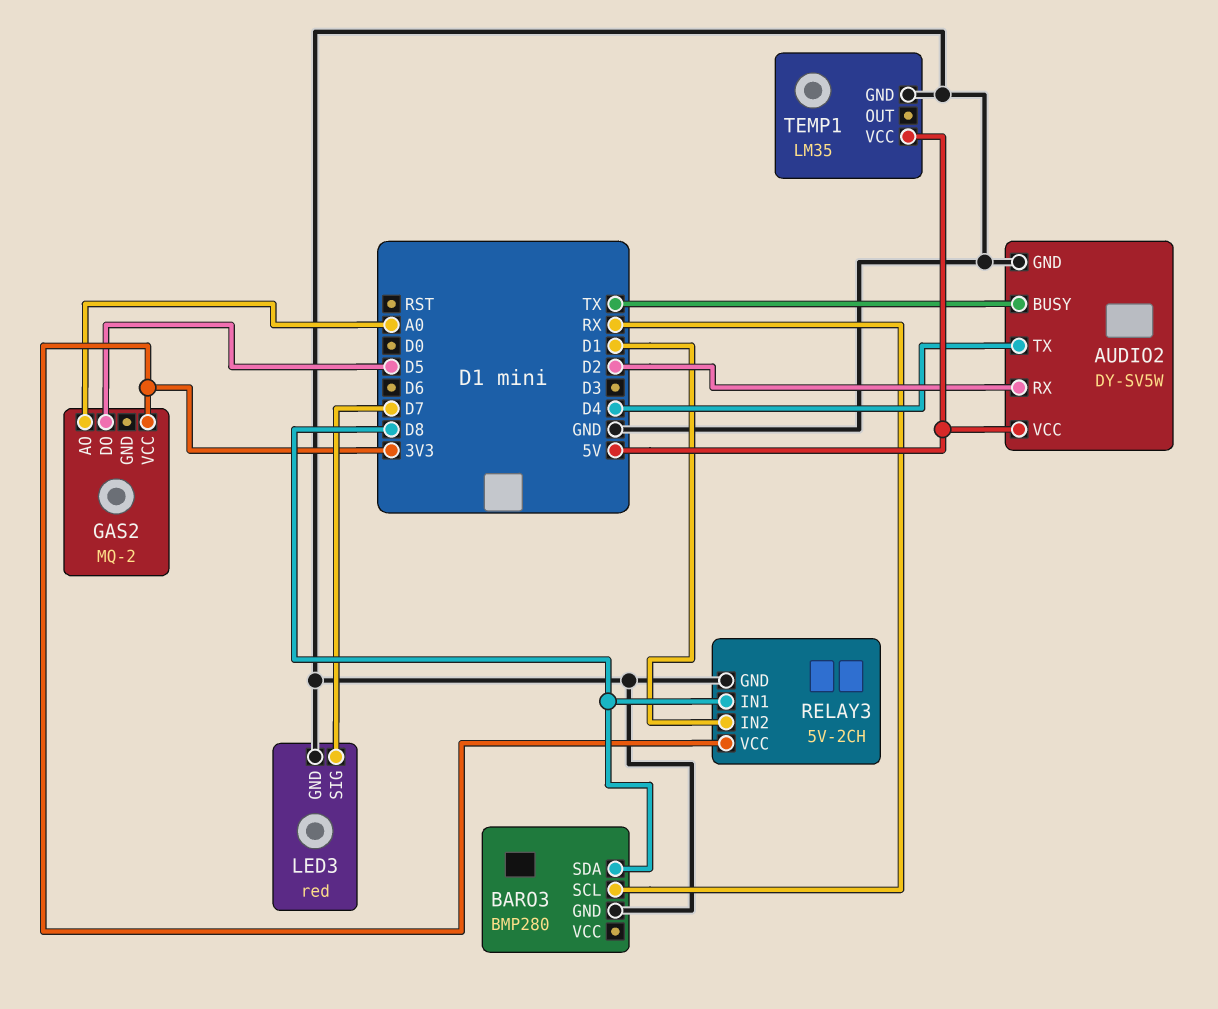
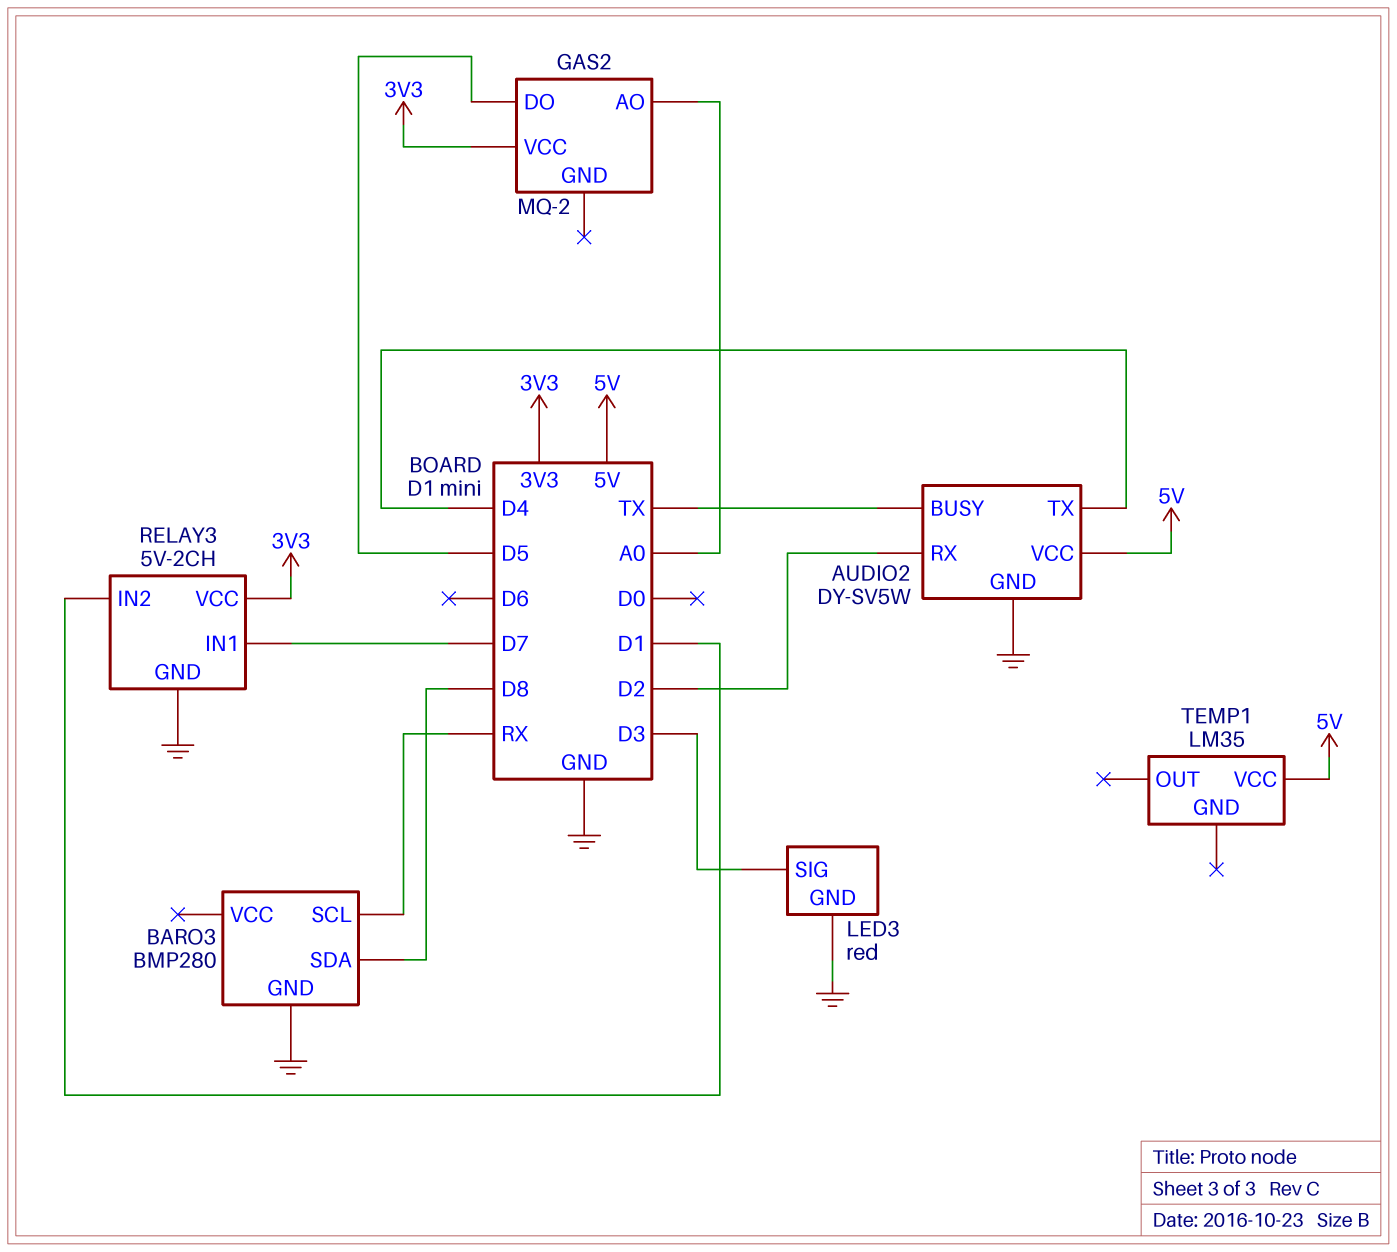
LED3 pin SIG: D7 -> D3
RELAY3 pin IN1: D8 -> D7
TEMP1 pin GND: GND -> none

